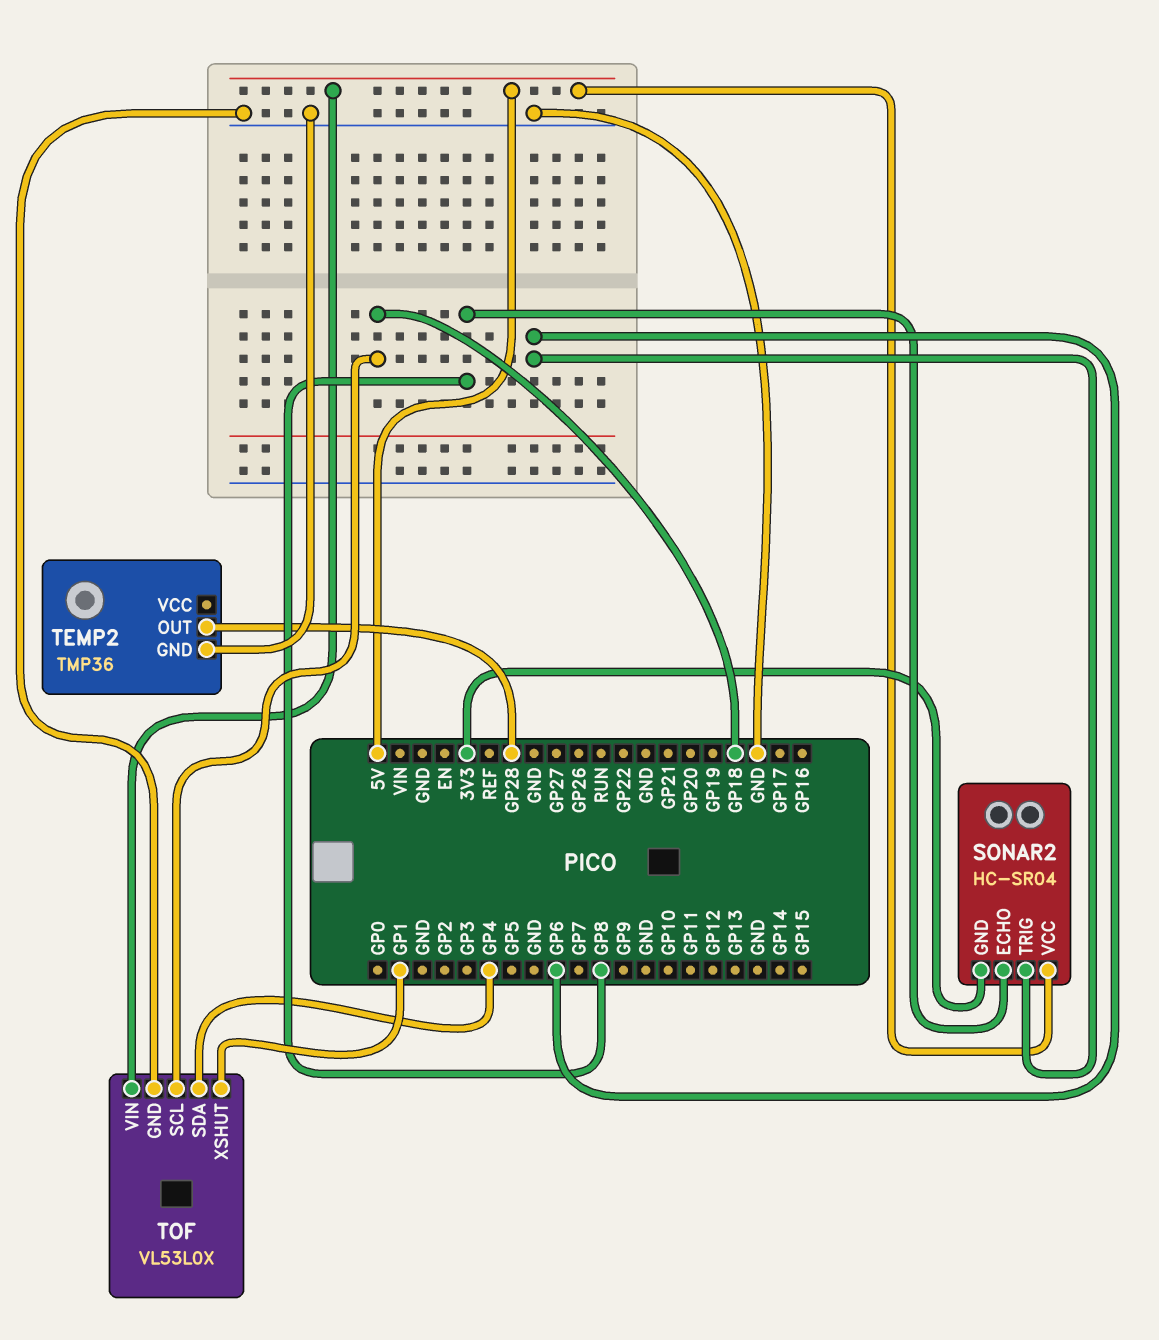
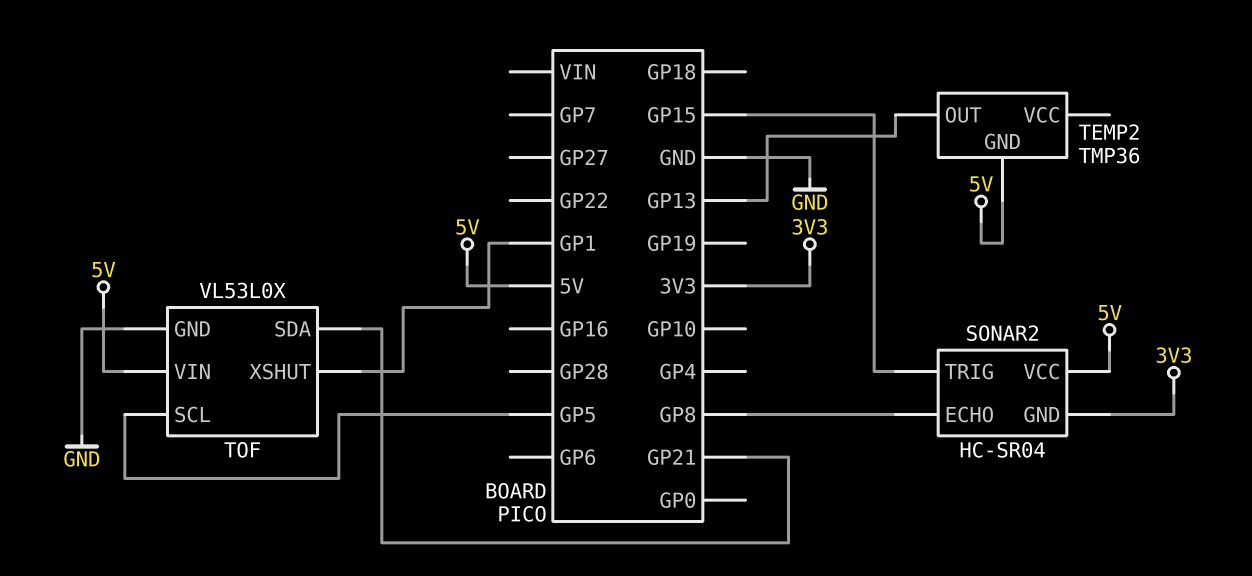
SONAR2 pin TRIG: GP6 -> GP15
TEMP2 pin GND: GND -> 5V
TEMP2 pin OUT: GP28 -> GP13
TOF pin SCL: GP18 -> GP5
TOF pin SDA: GP4 -> GP21

